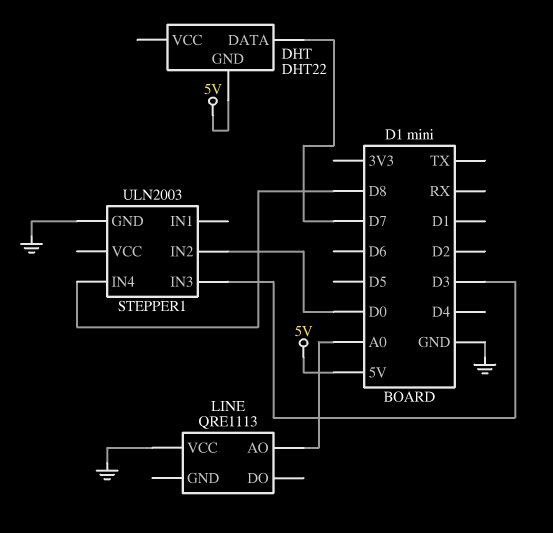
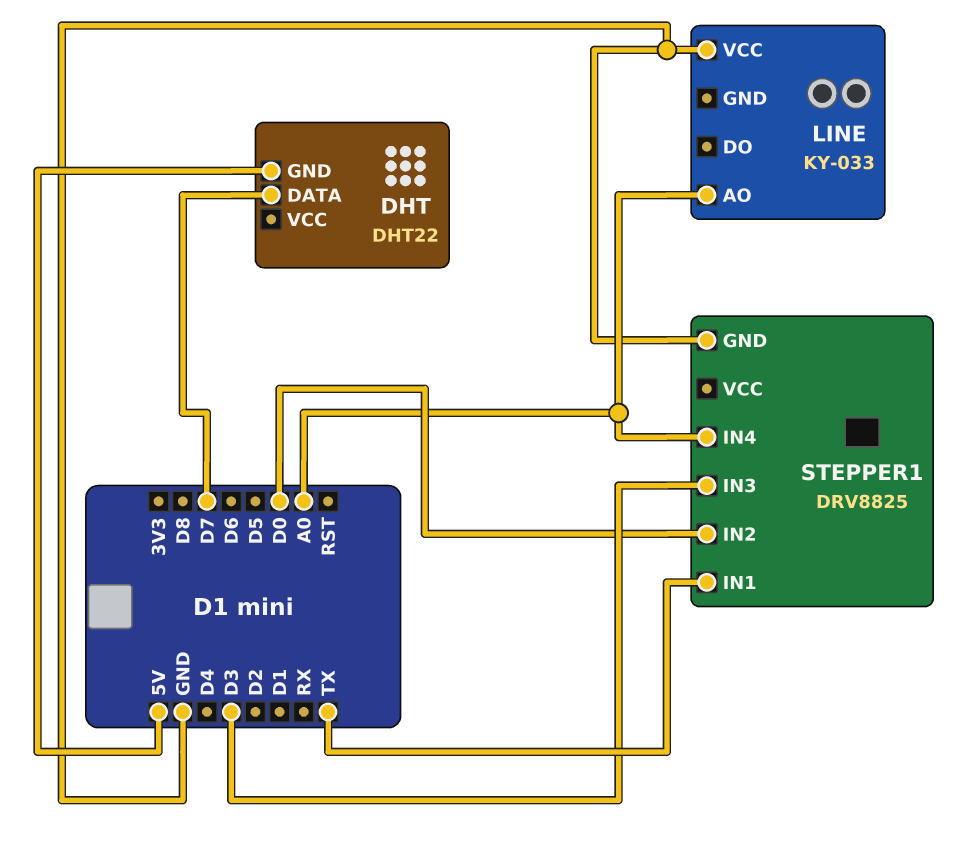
LINE: QRE1113 -> KY-033
STEPPER1: ULN2003 -> DRV8825
STEPPER1 pin IN1: none -> TX
STEPPER1 pin IN4: D8 -> A0

